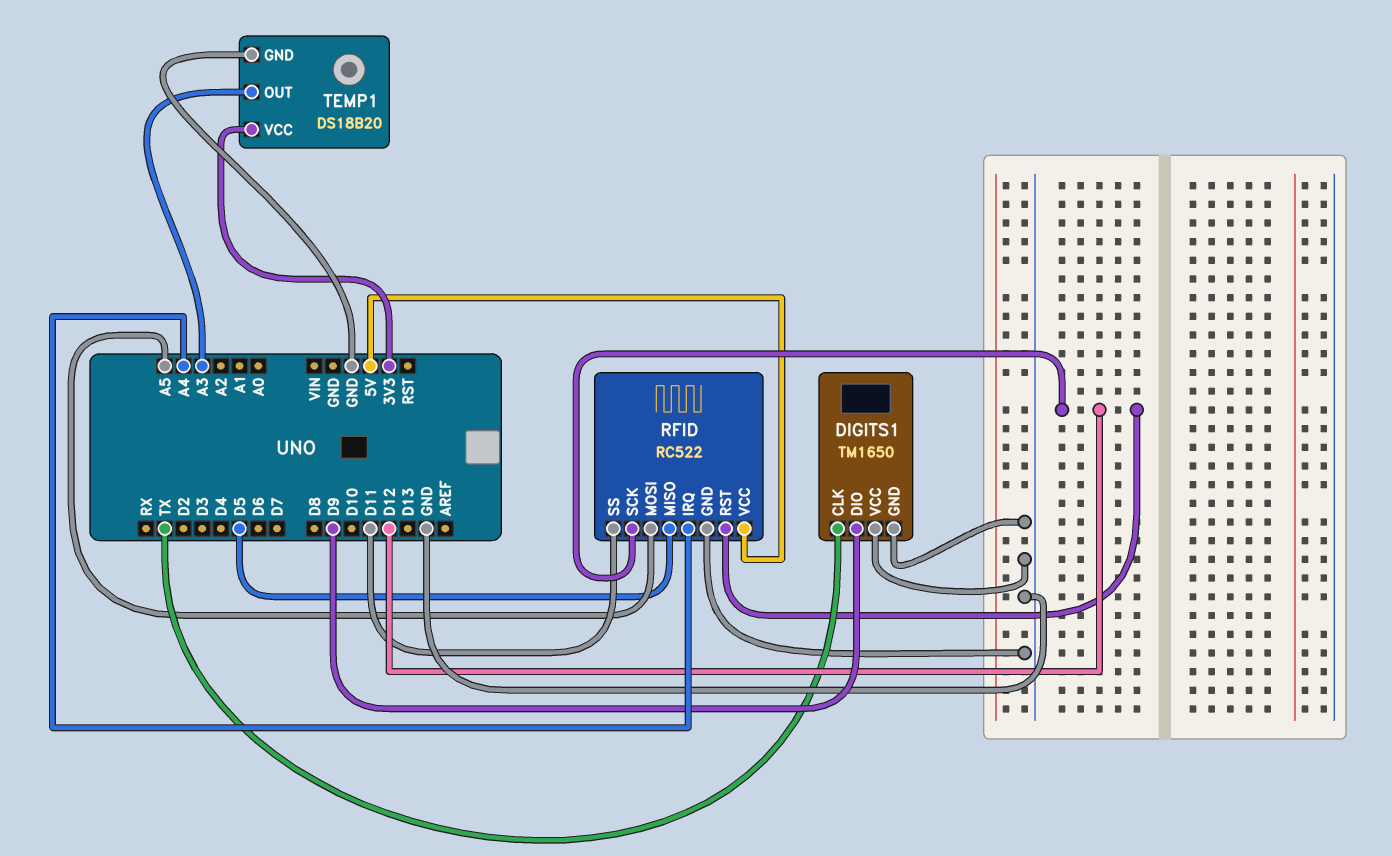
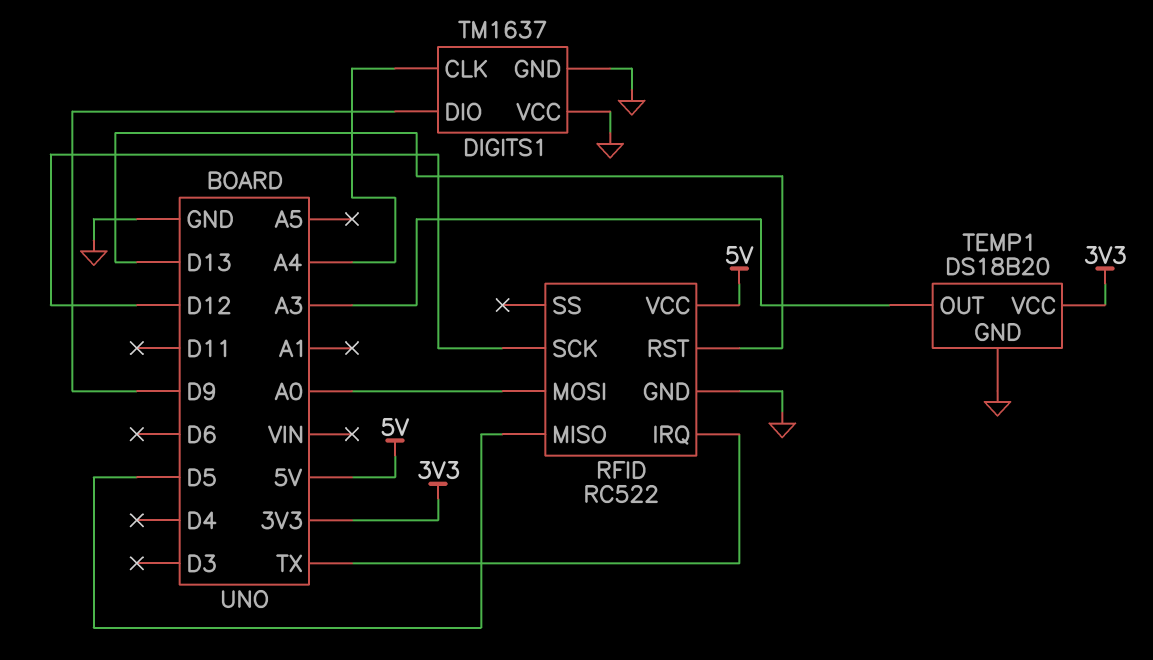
DIGITS1: TM1650 -> TM1637
DIGITS1 pin CLK: TX -> A4
RFID pin IRQ: A4 -> TX
RFID pin MOSI: A5 -> A0
RFID pin RST: D12 -> D13
RFID pin SS: D11 -> none

